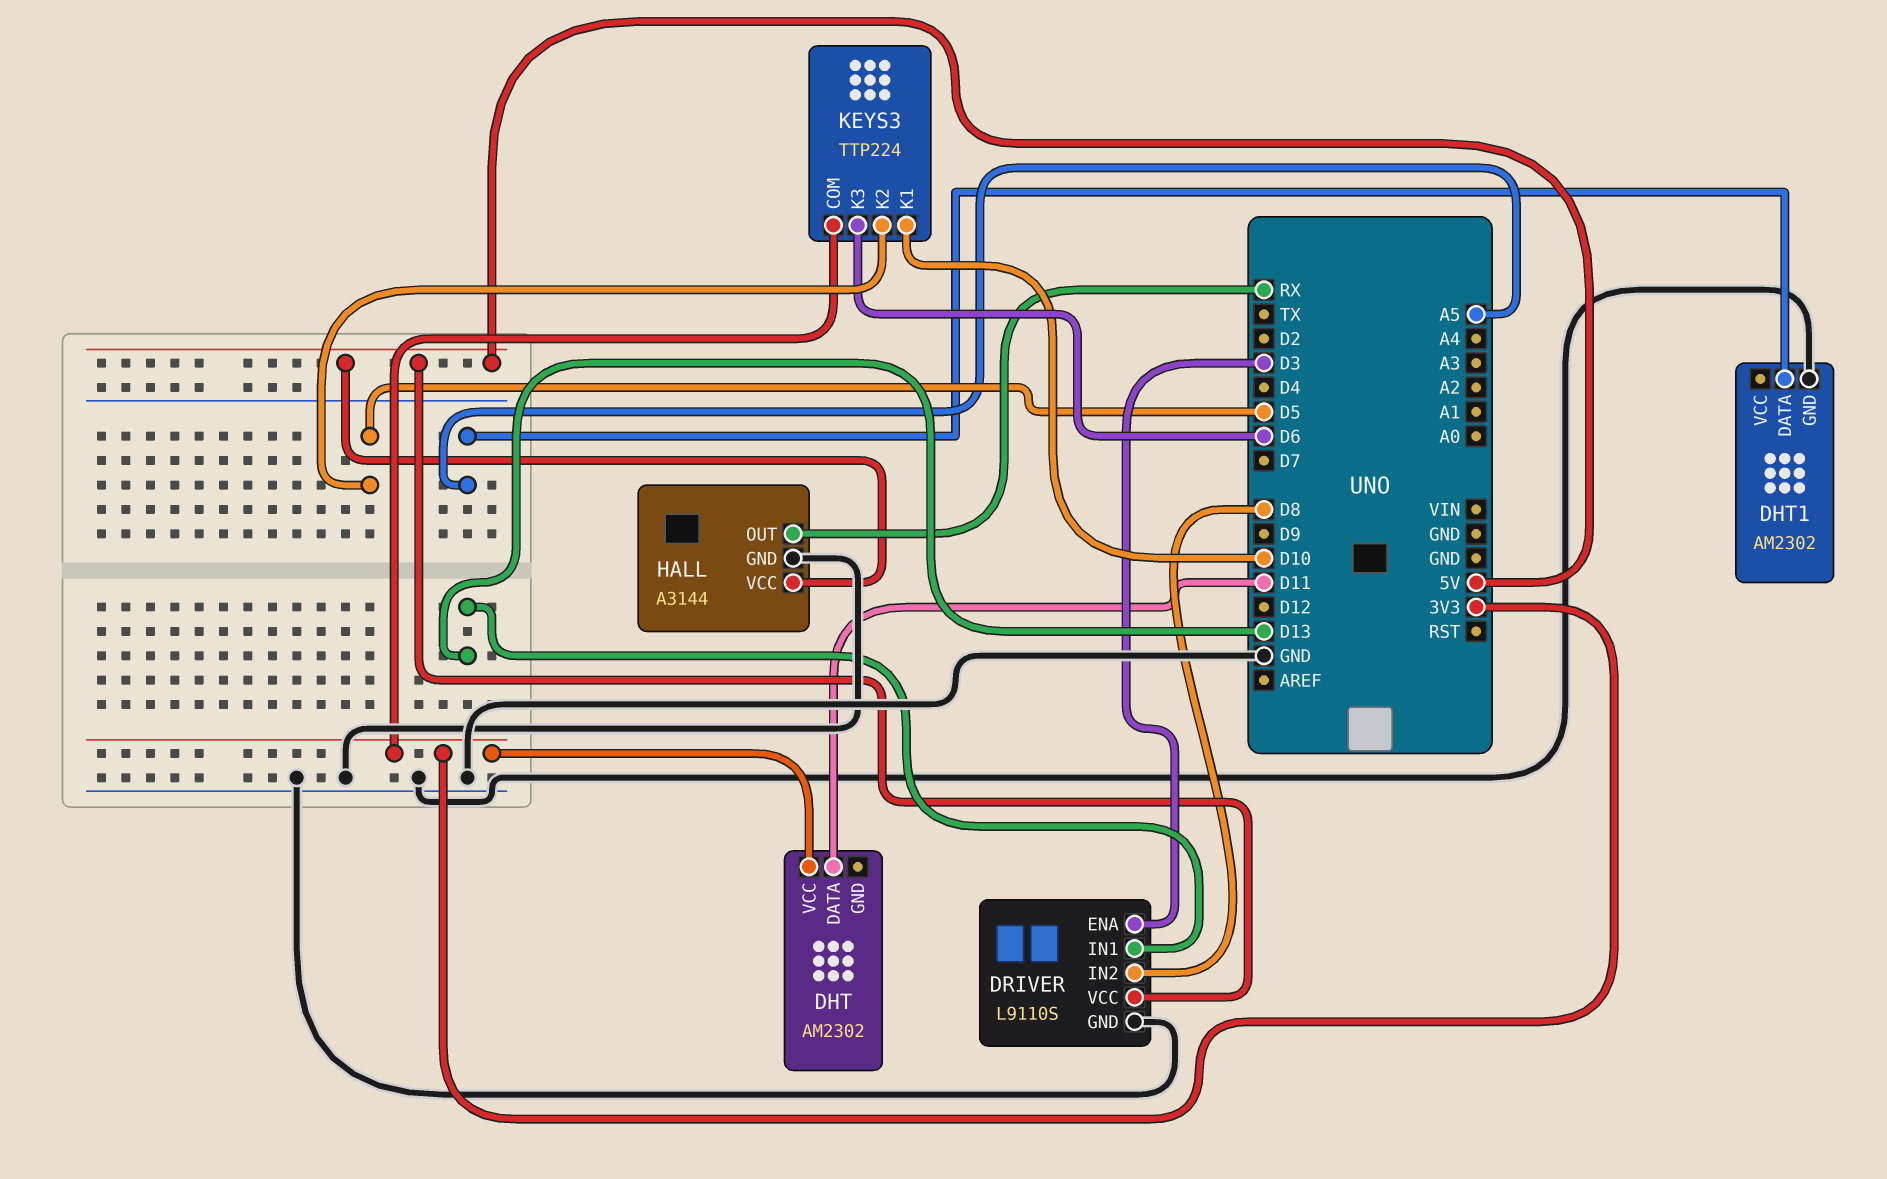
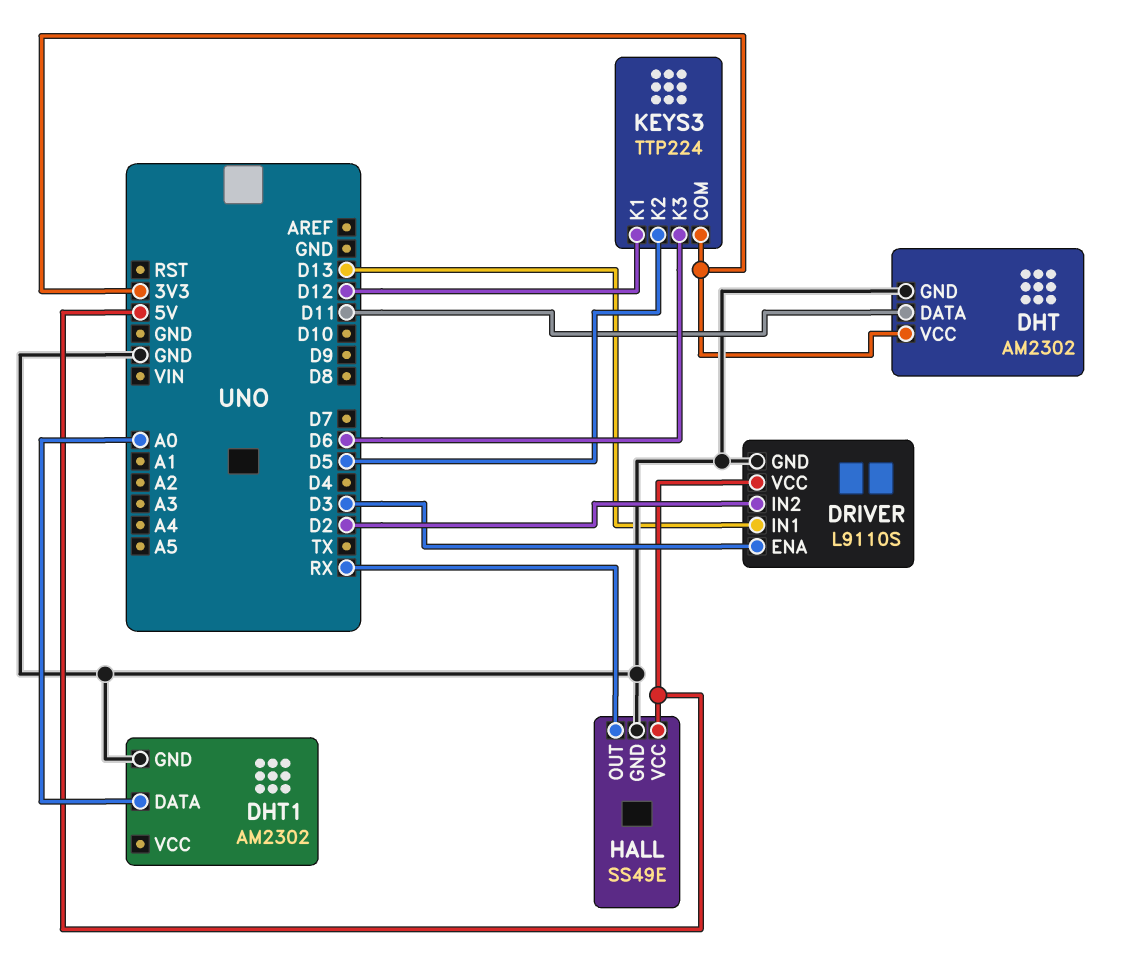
DHT pin GND: none -> GND
DHT1 pin DATA: A5 -> A0
DRIVER pin IN2: D8 -> D2
HALL: A3144 -> SS49E
KEYS3 pin K1: D10 -> D12

